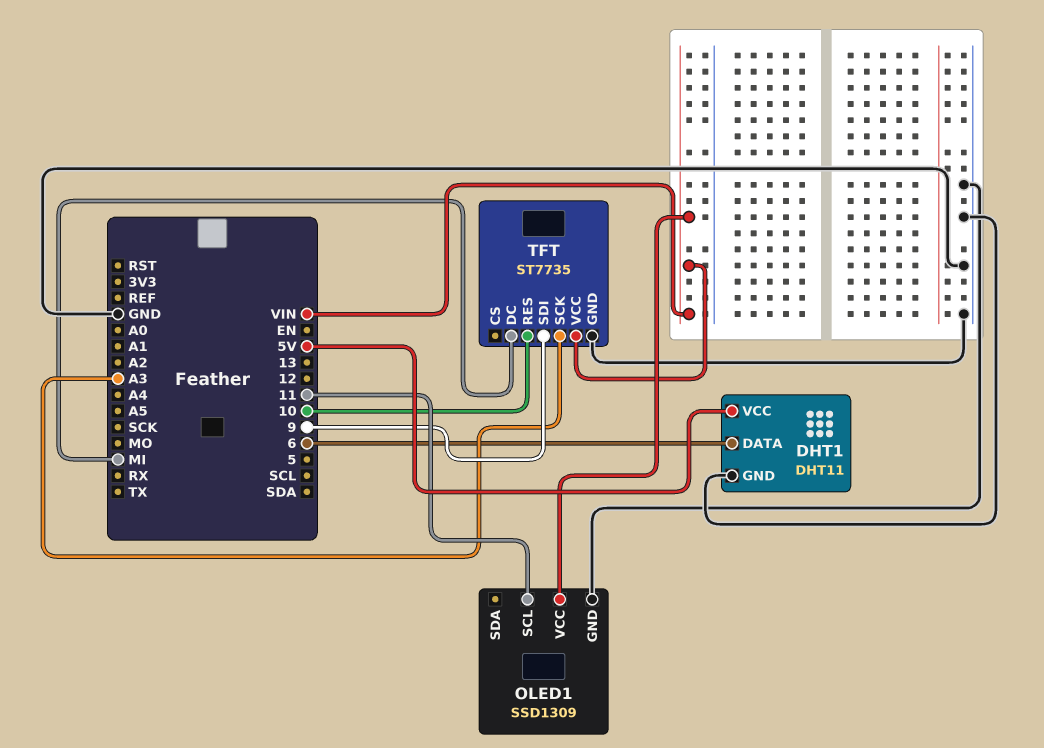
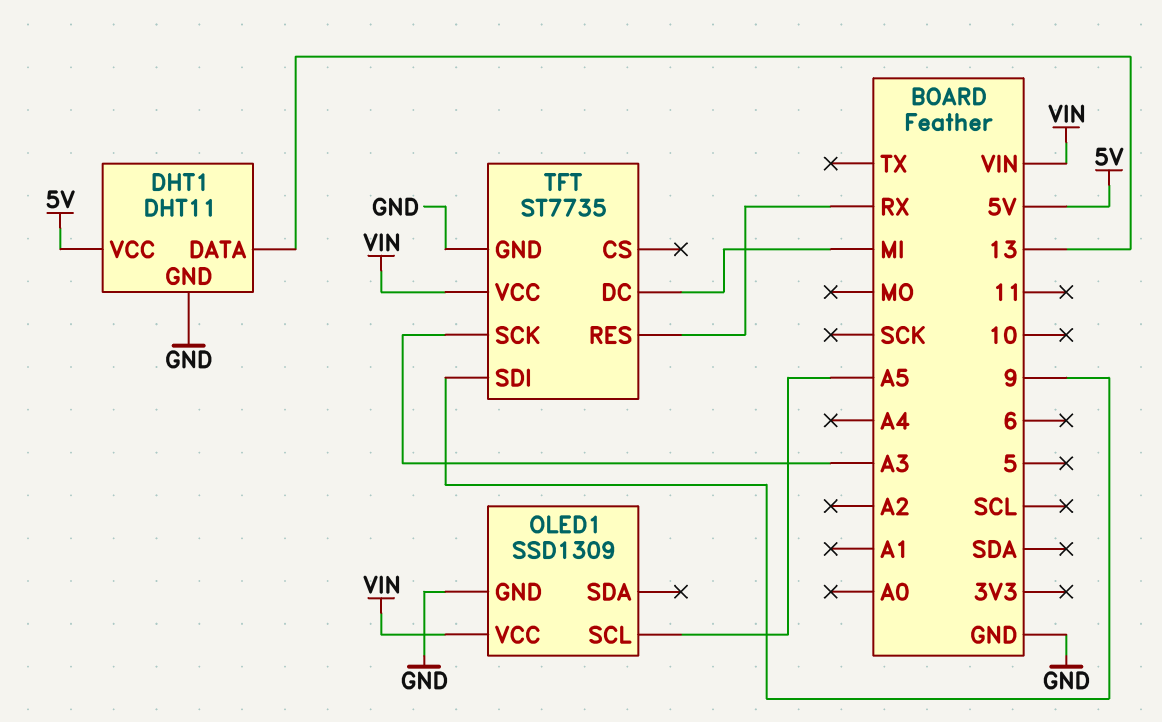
DHT1 pin DATA: 6 -> 13
OLED1 pin SCL: 11 -> A5
TFT pin RES: 10 -> RX

